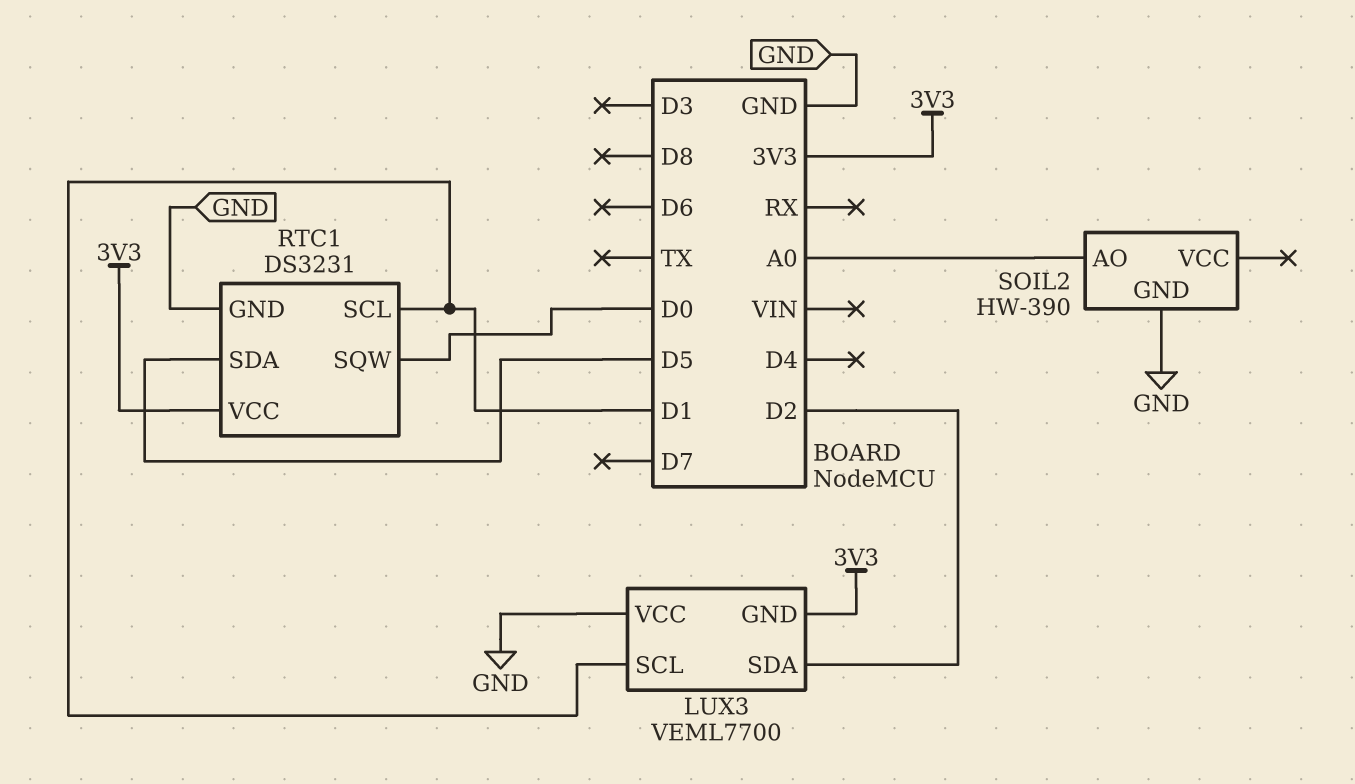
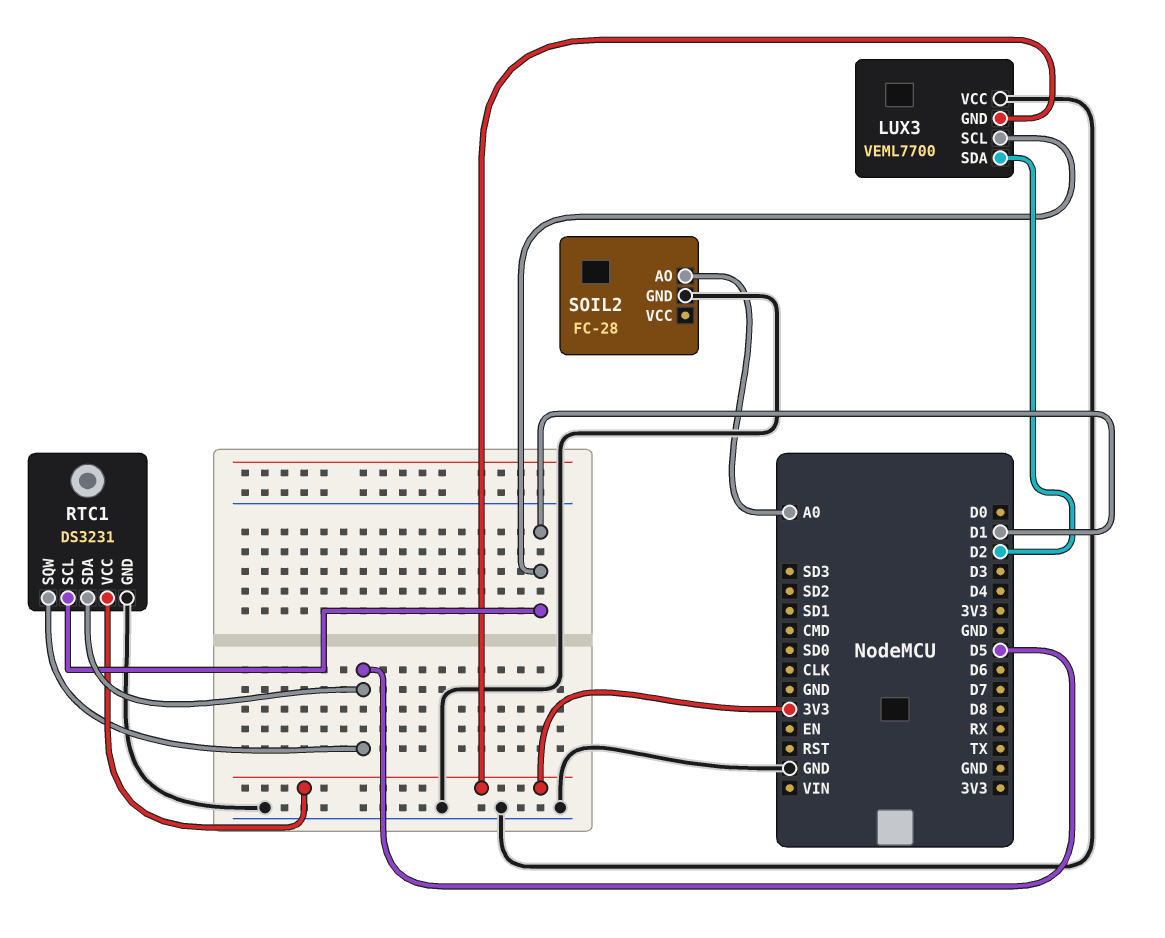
RTC1 pin SQW: D0 -> D5
SOIL2: HW-390 -> FC-28

